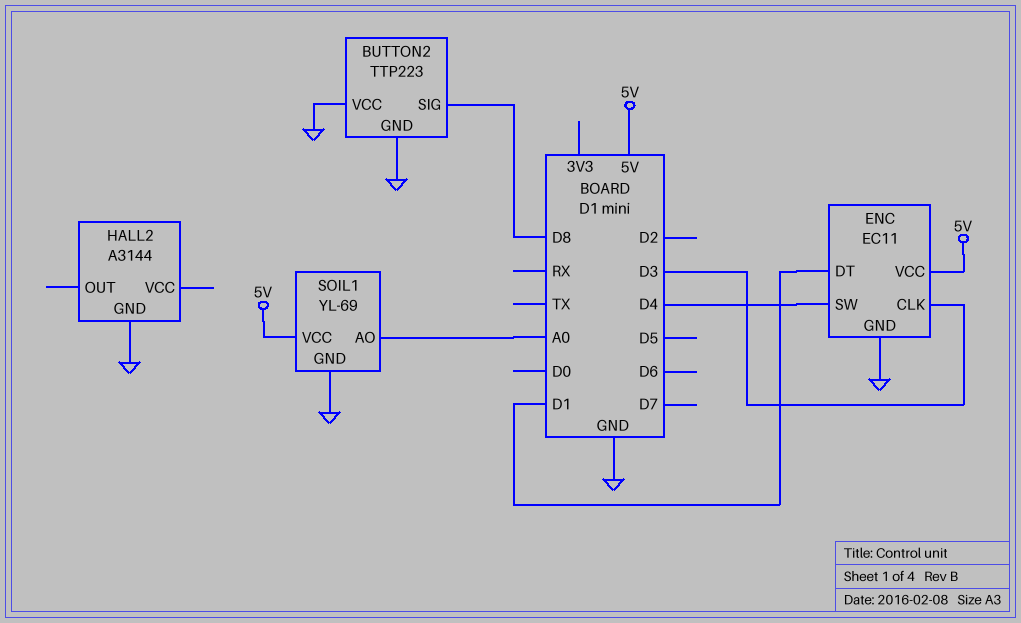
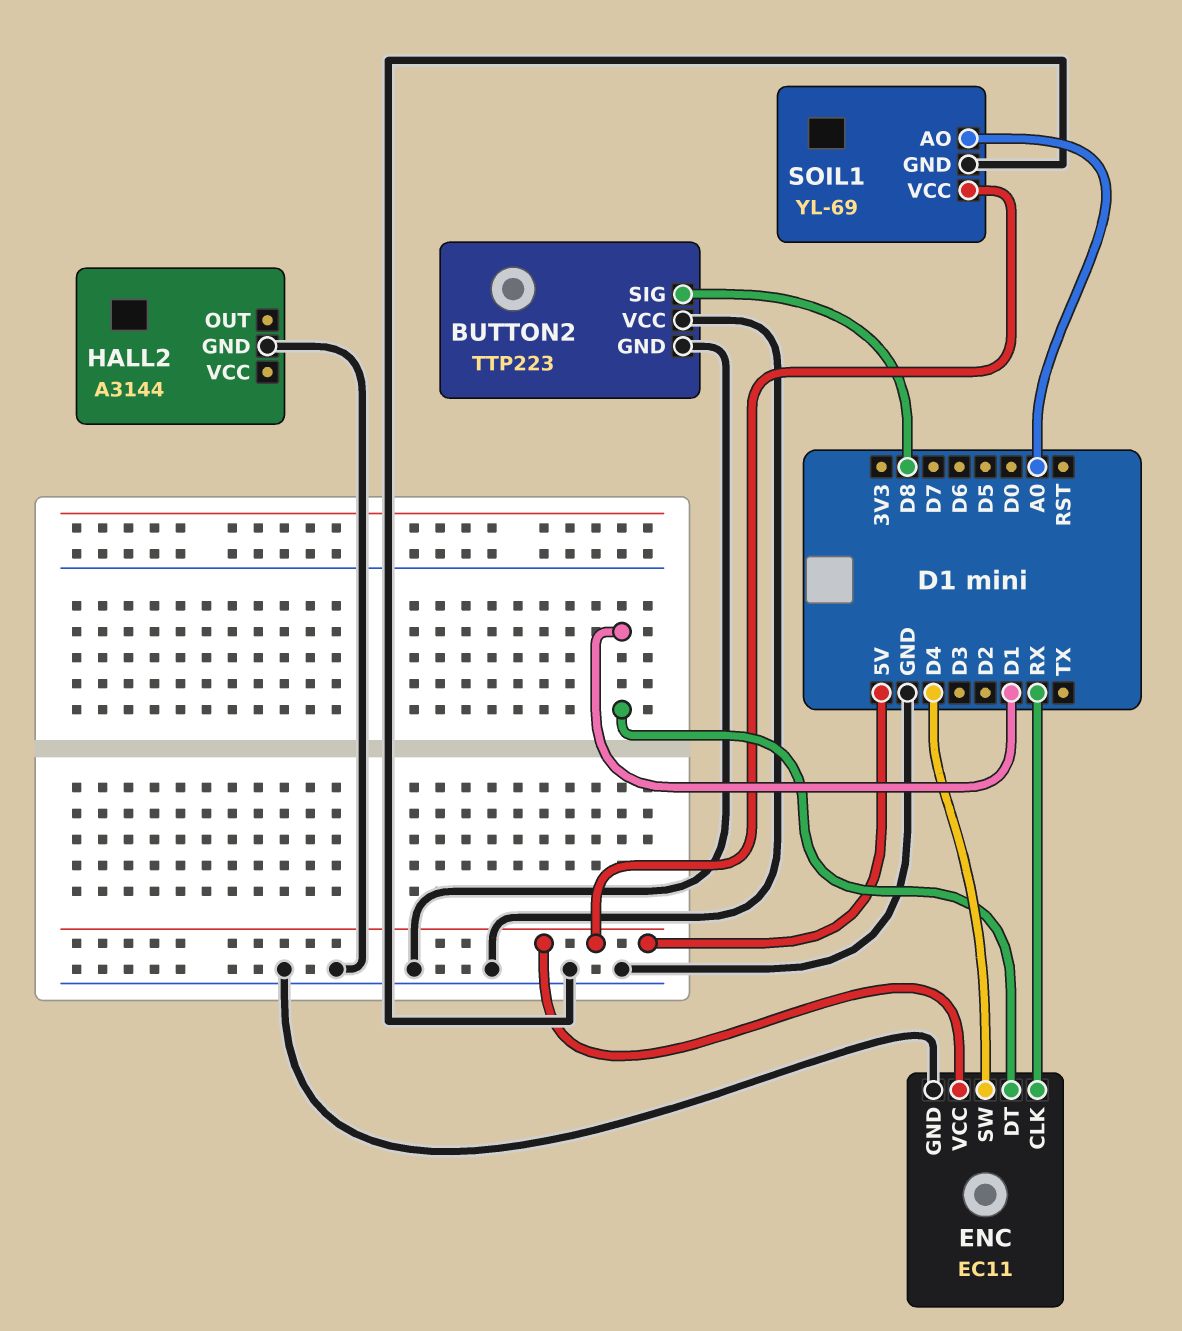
ENC pin CLK: D3 -> RX

